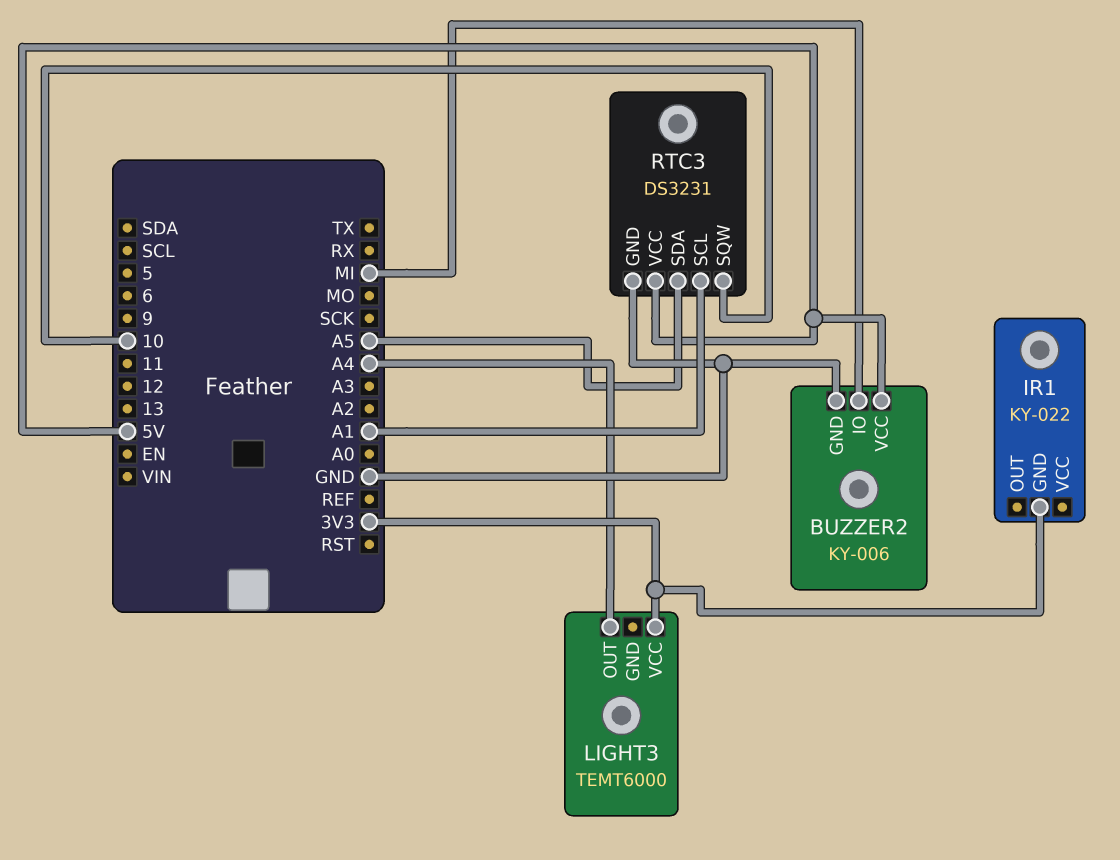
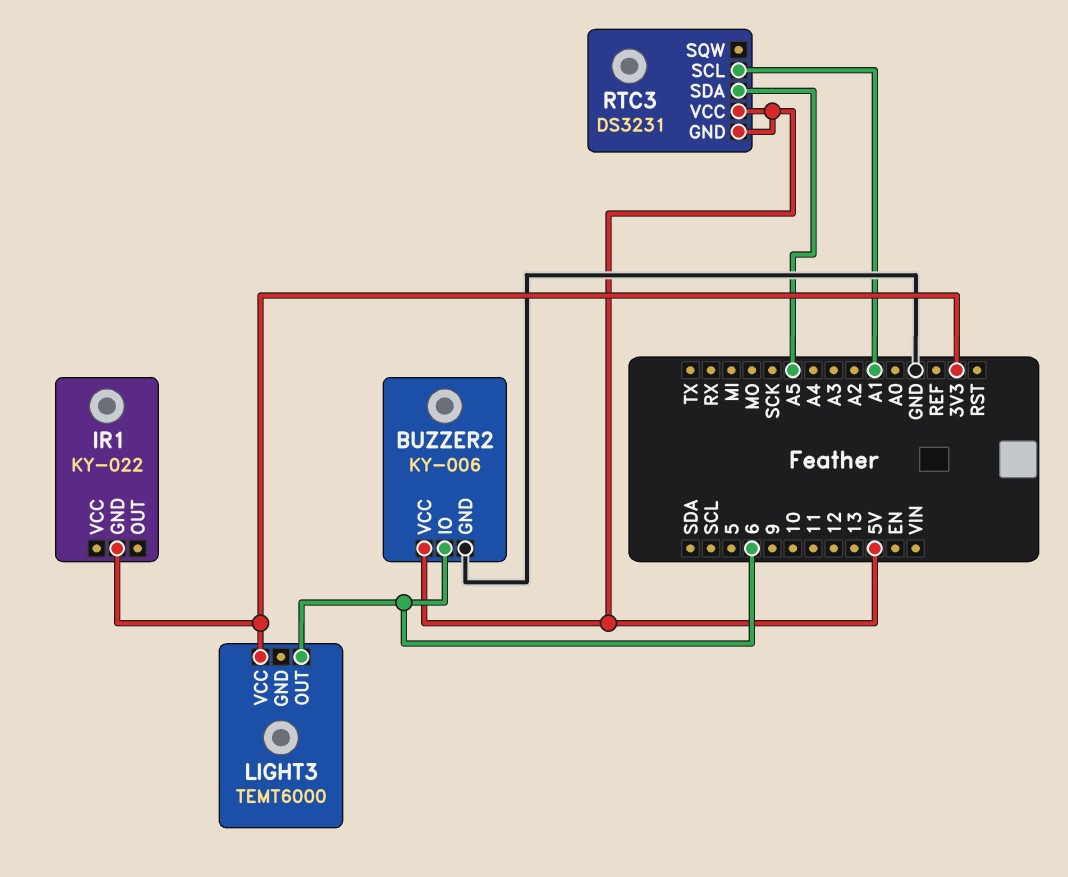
BUZZER2 pin IO: MI -> 6
LIGHT3 pin OUT: A4 -> 6
RTC3 pin GND: GND -> 5V
RTC3 pin SQW: 10 -> none

